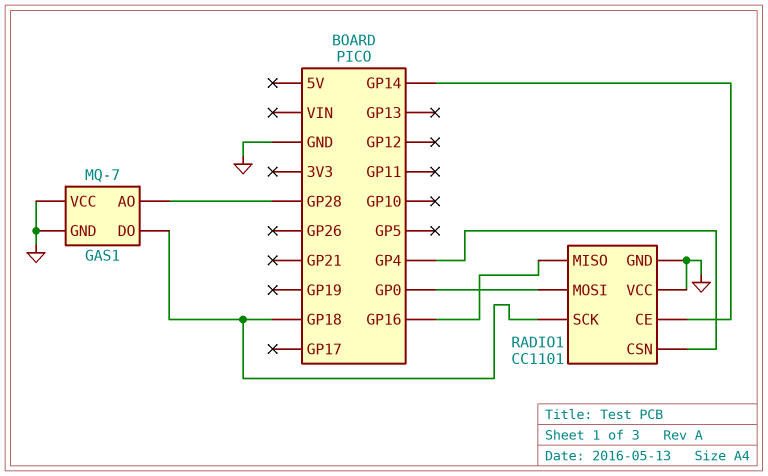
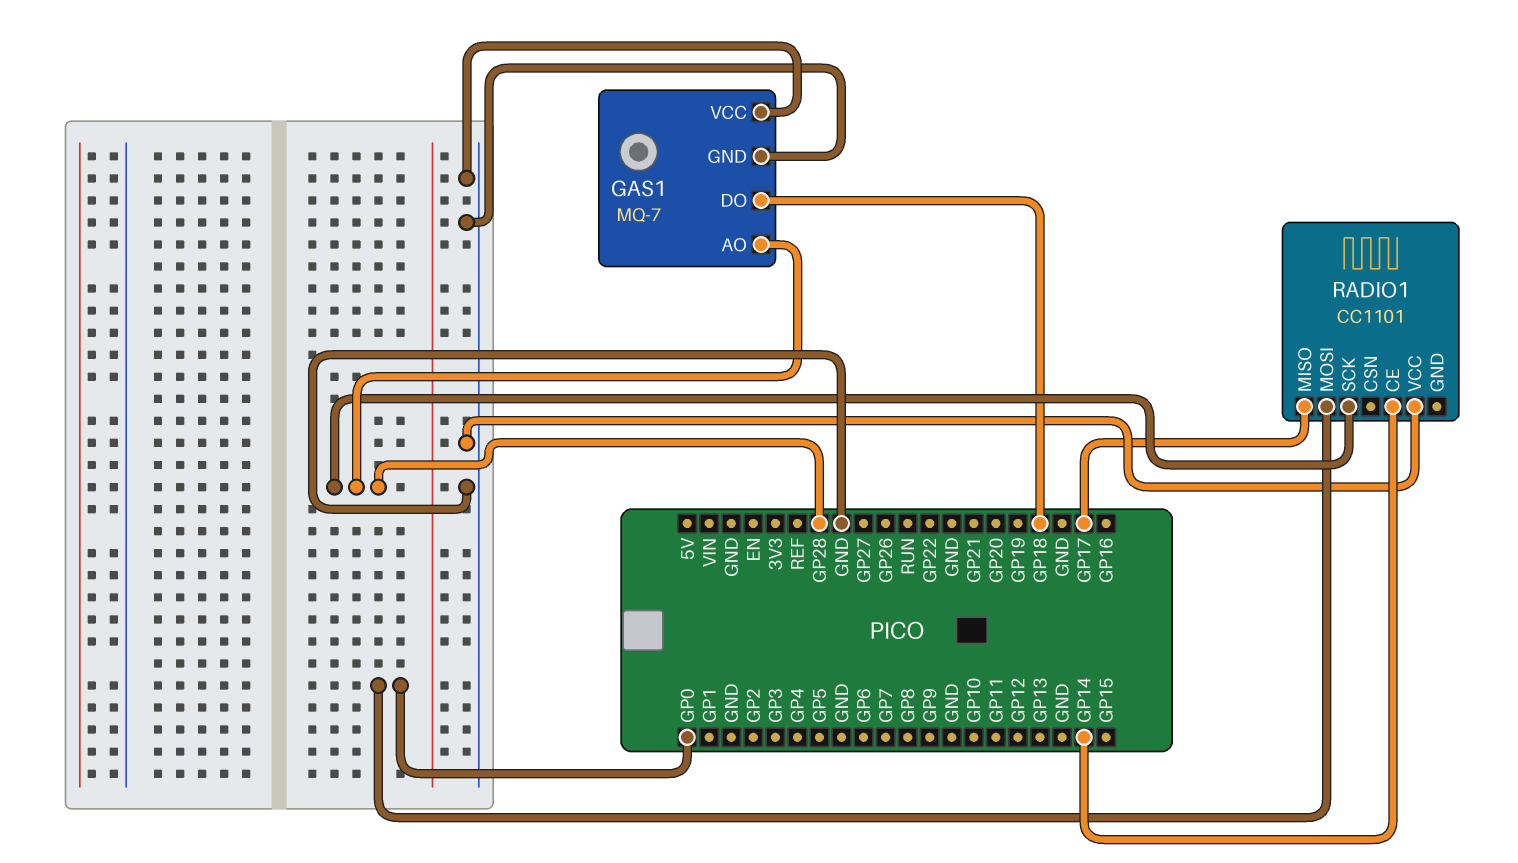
RADIO1 pin CSN: GP4 -> none
RADIO1 pin GND: GND -> none
RADIO1 pin MISO: GP16 -> GP17
RADIO1 pin SCK: GP18 -> GP28

